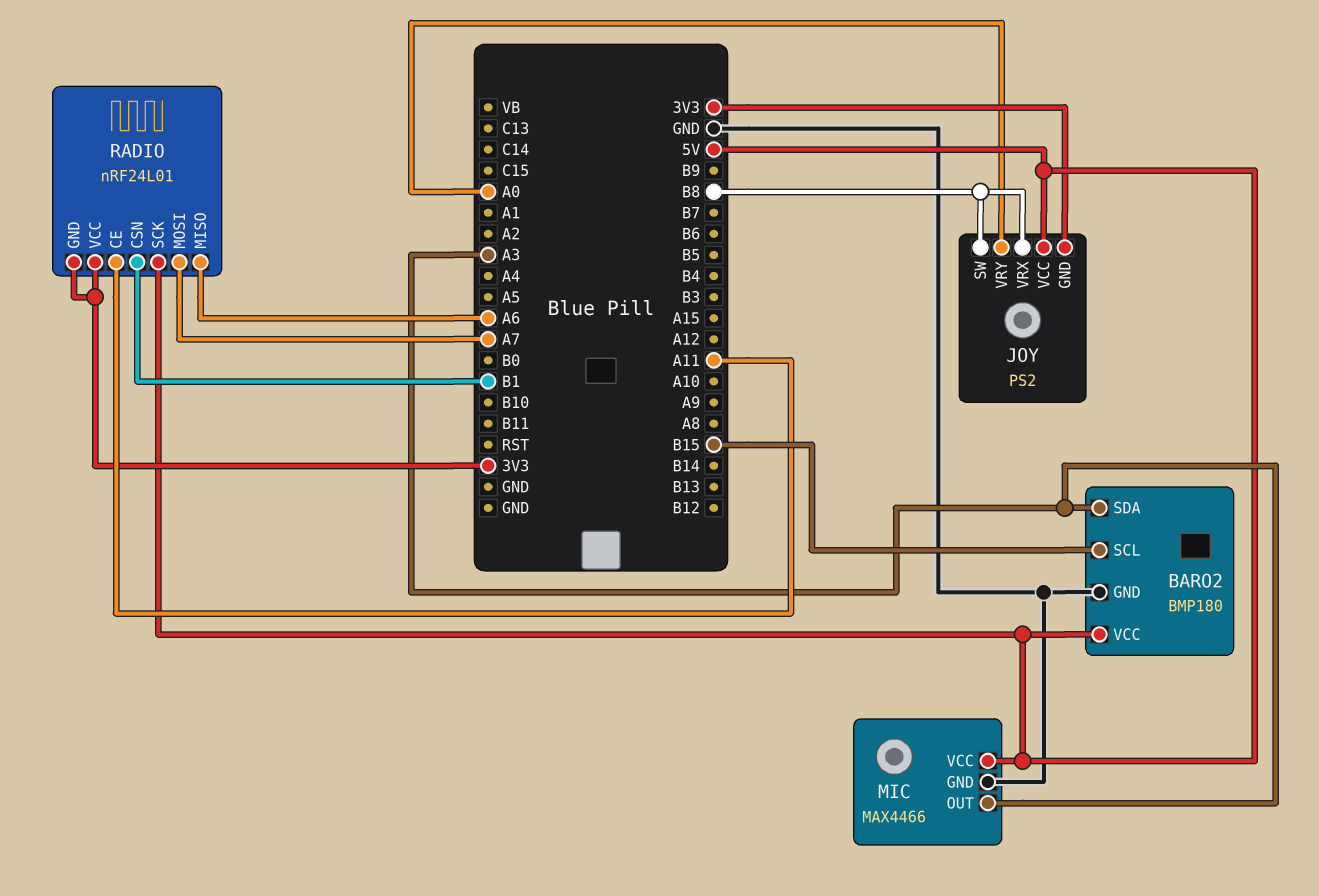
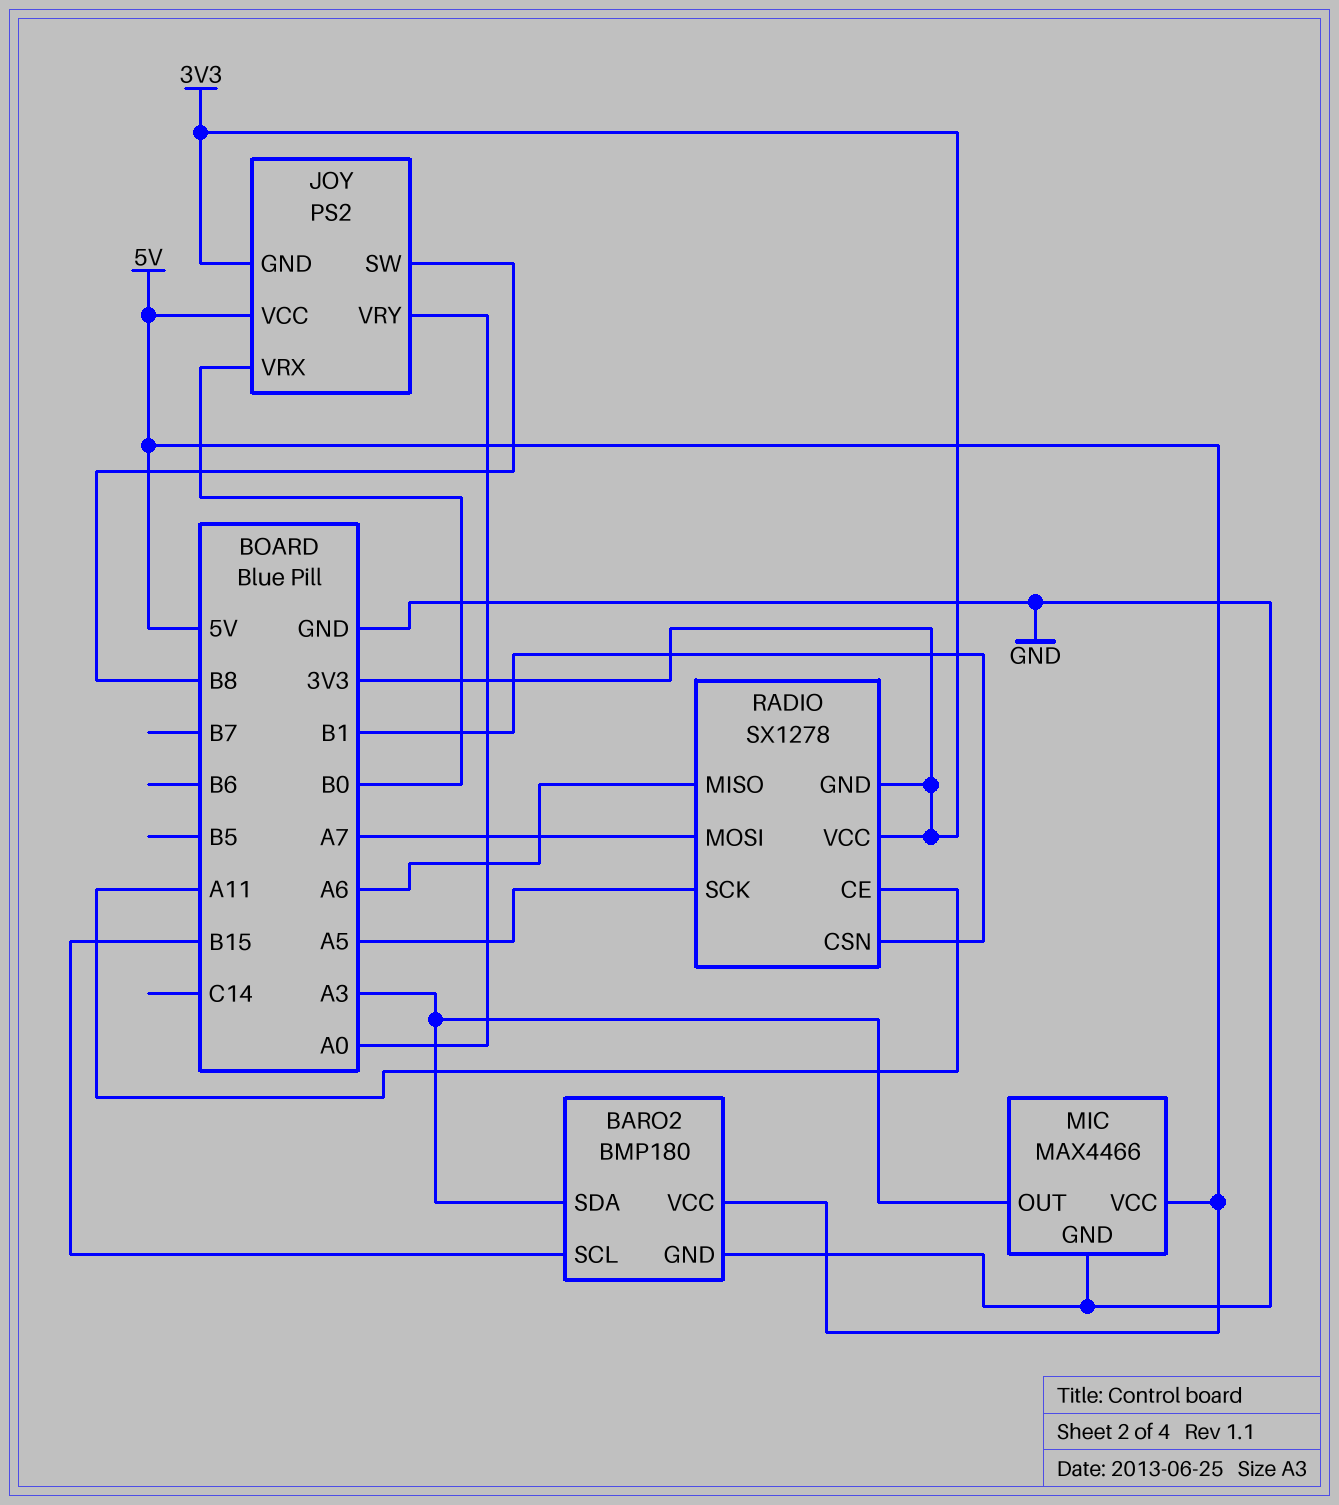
JOY pin VRX: B8 -> B0
RADIO: nRF24L01 -> SX1278
RADIO pin SCK: 5V -> A5

